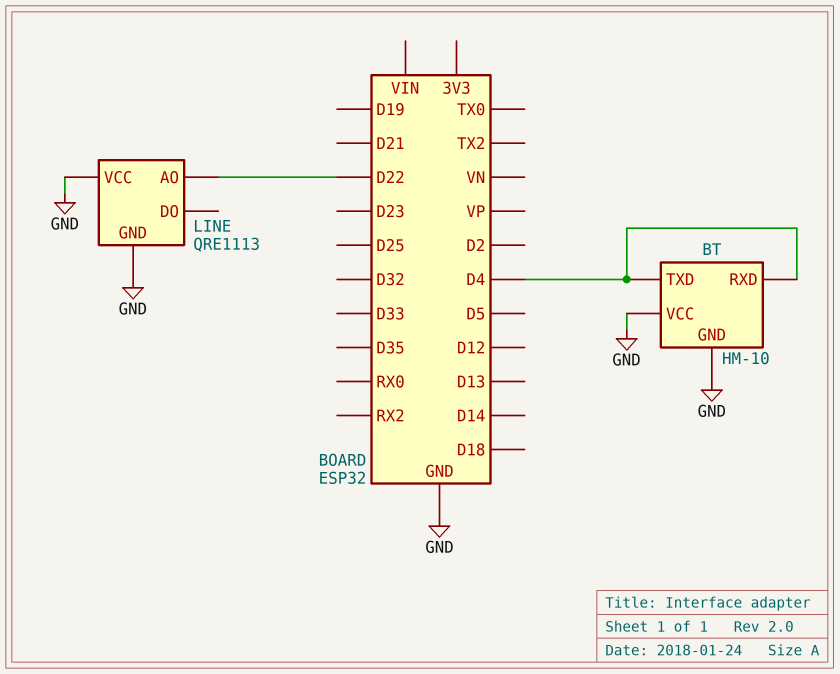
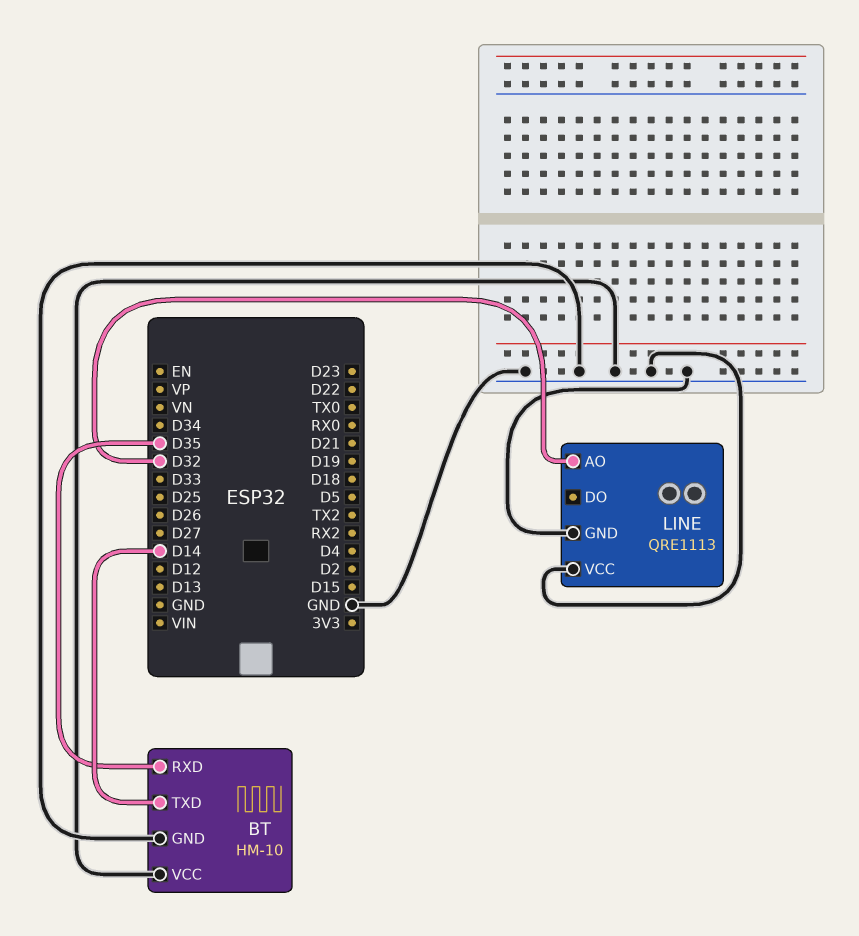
BT pin RXD: D4 -> D35
BT pin TXD: D4 -> D14
LINE pin AO: D22 -> D32

